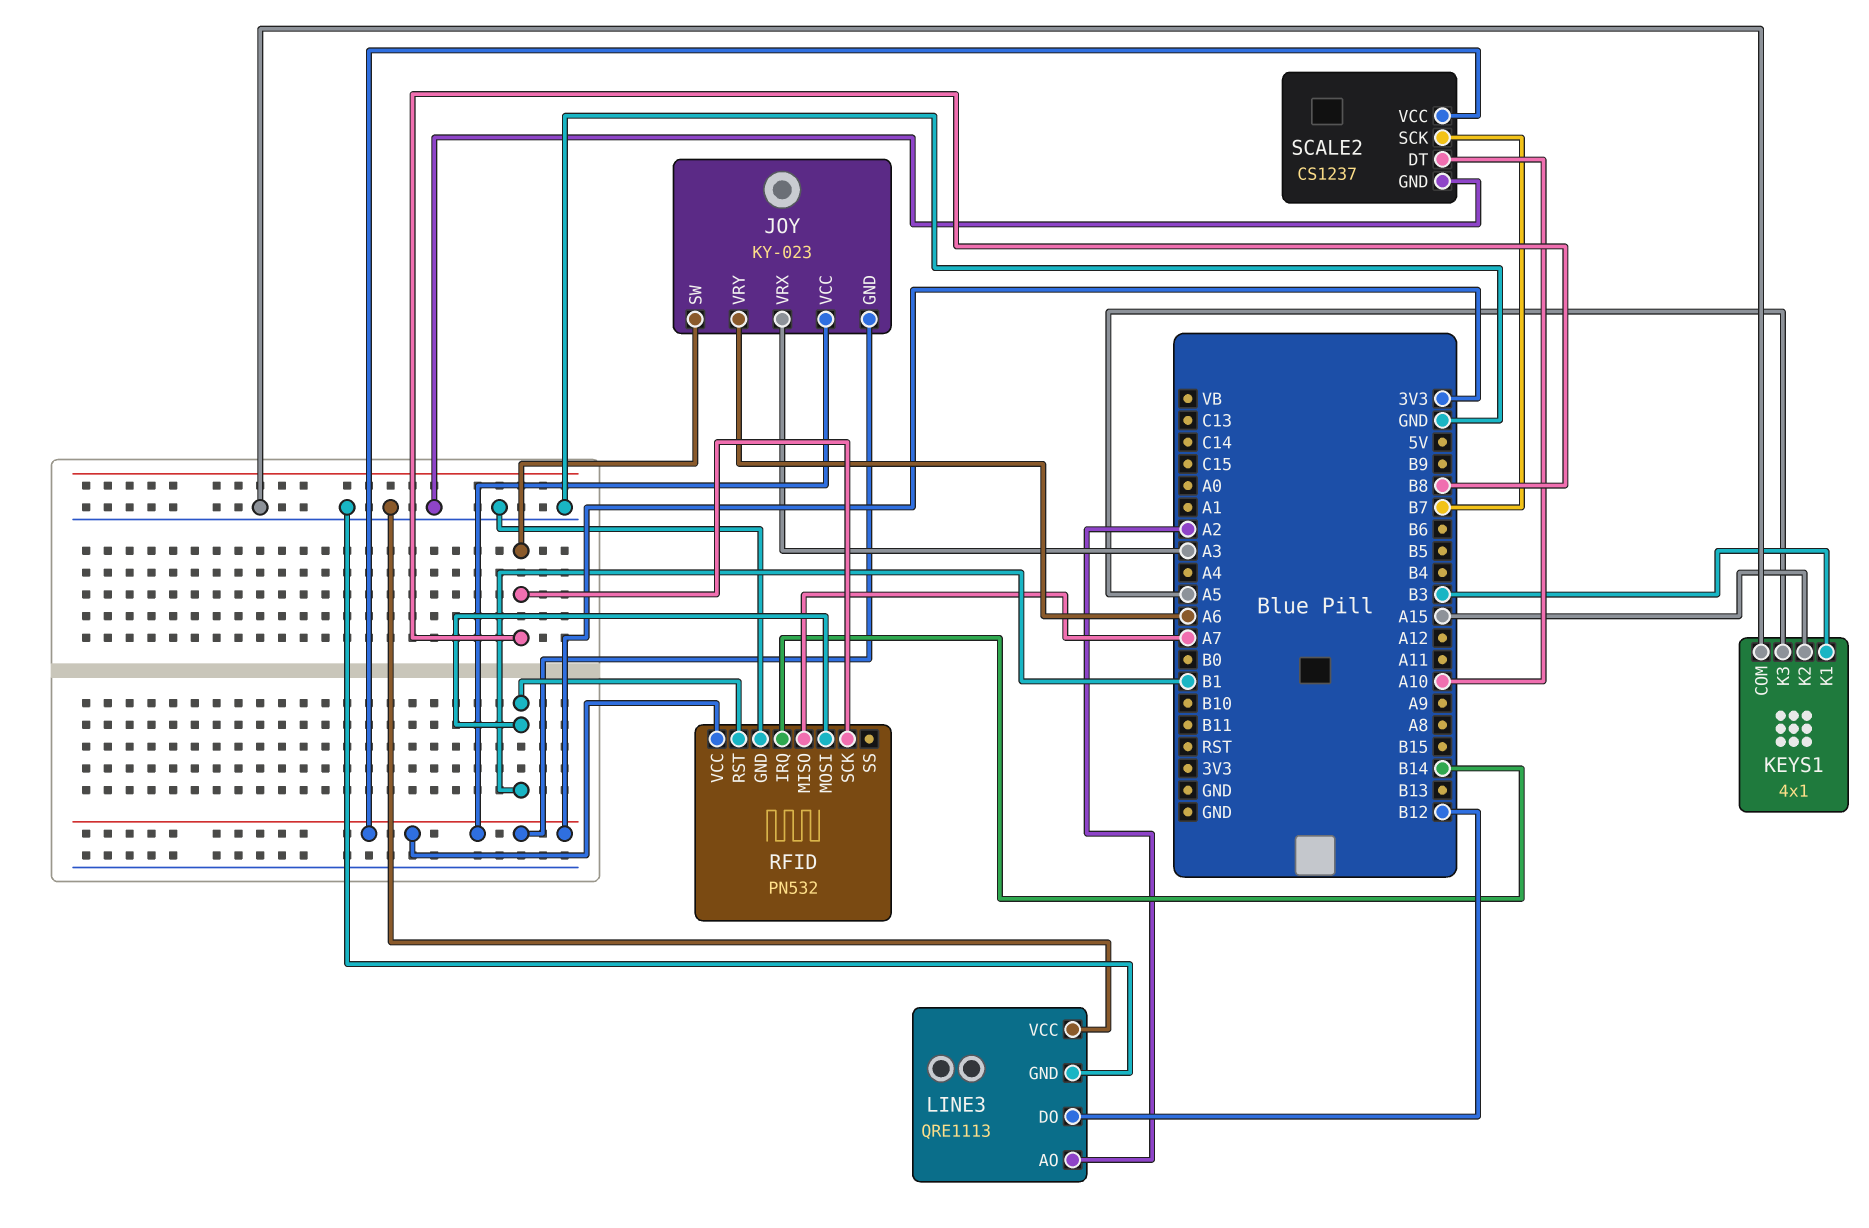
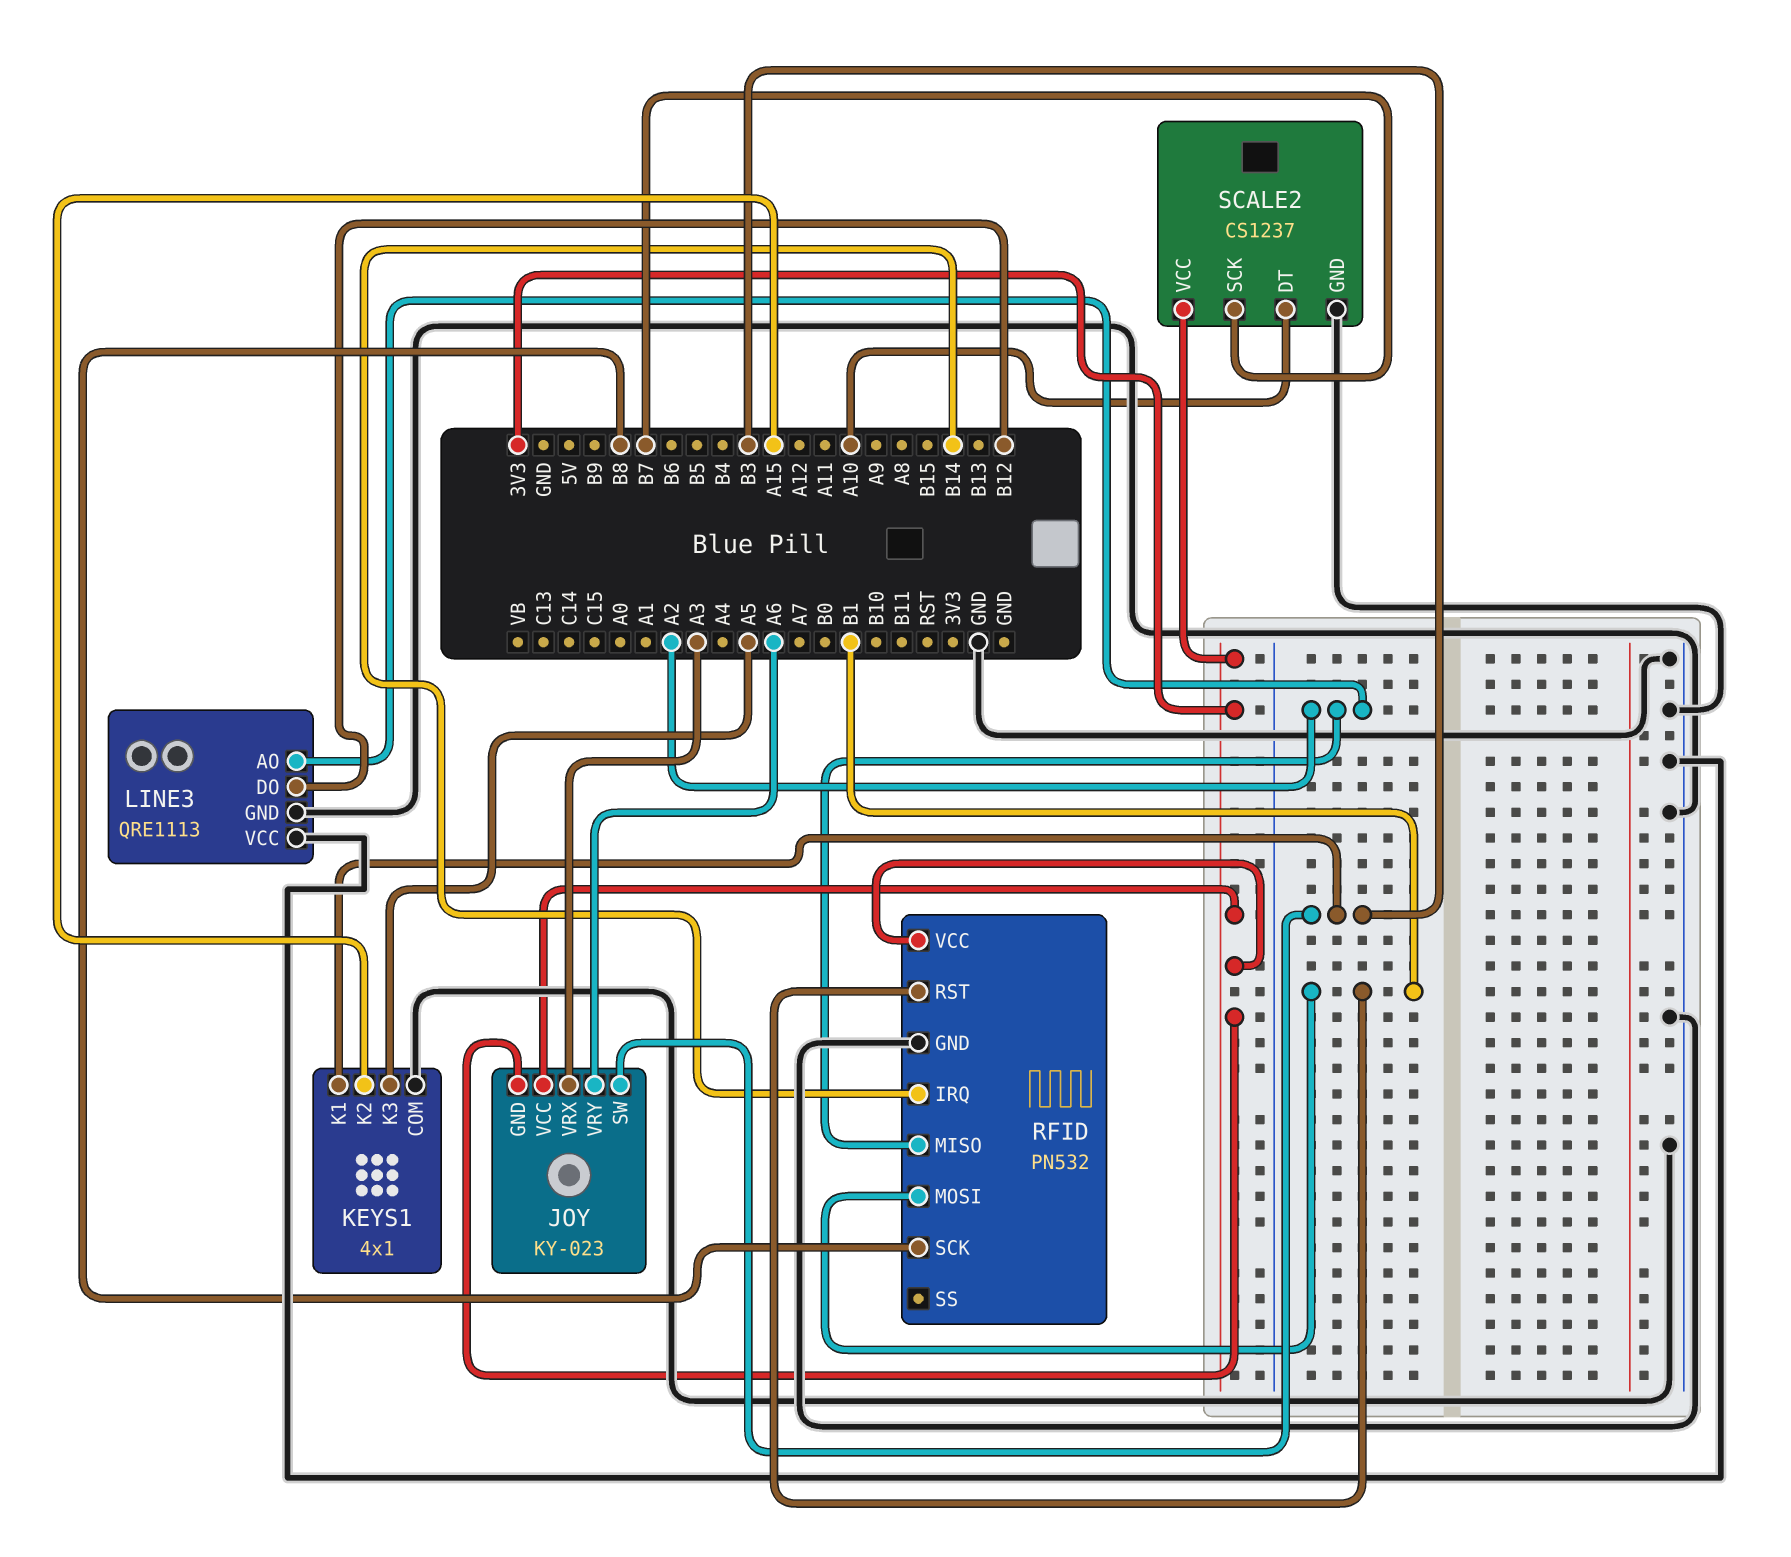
JOY pin SW: B8 -> B3
RFID pin MISO: A7 -> A2

